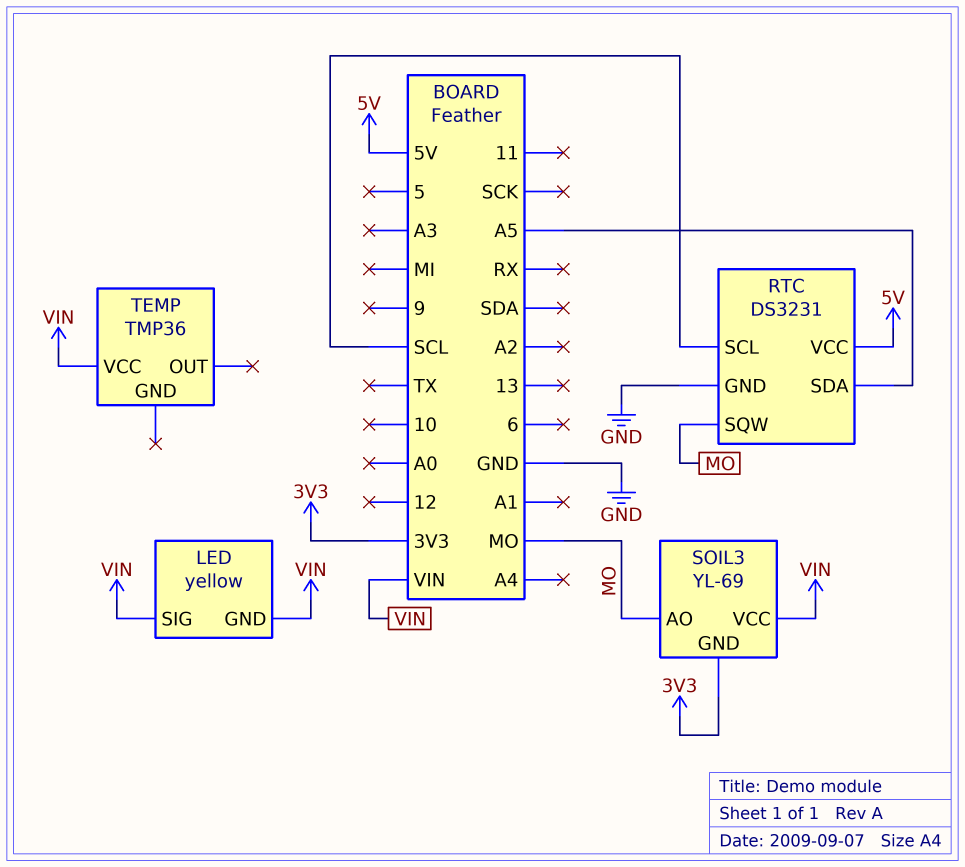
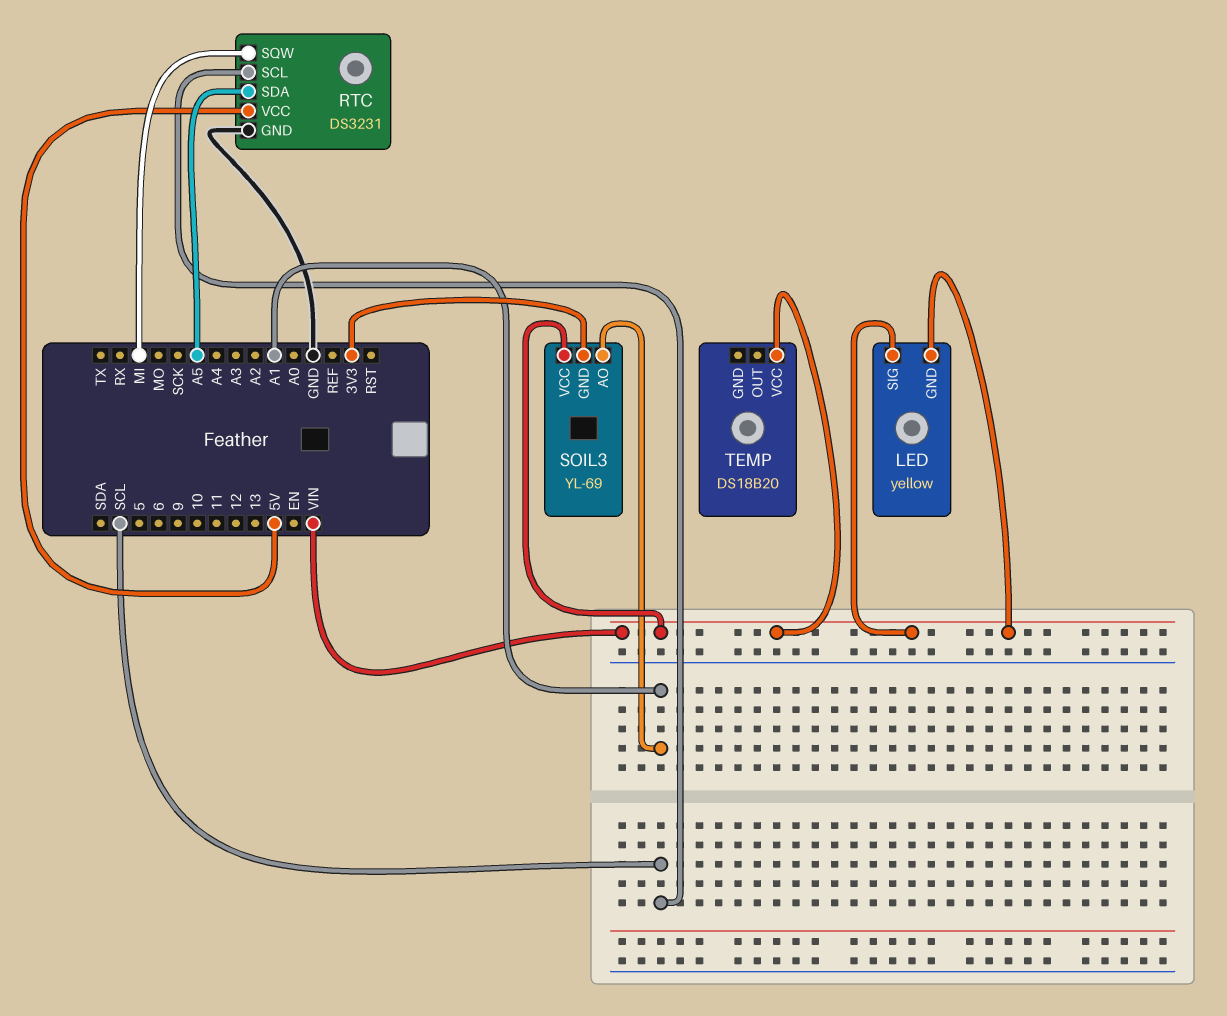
RTC pin SQW: MO -> MI
SOIL3 pin AO: MO -> A1
TEMP: TMP36 -> DS18B20

